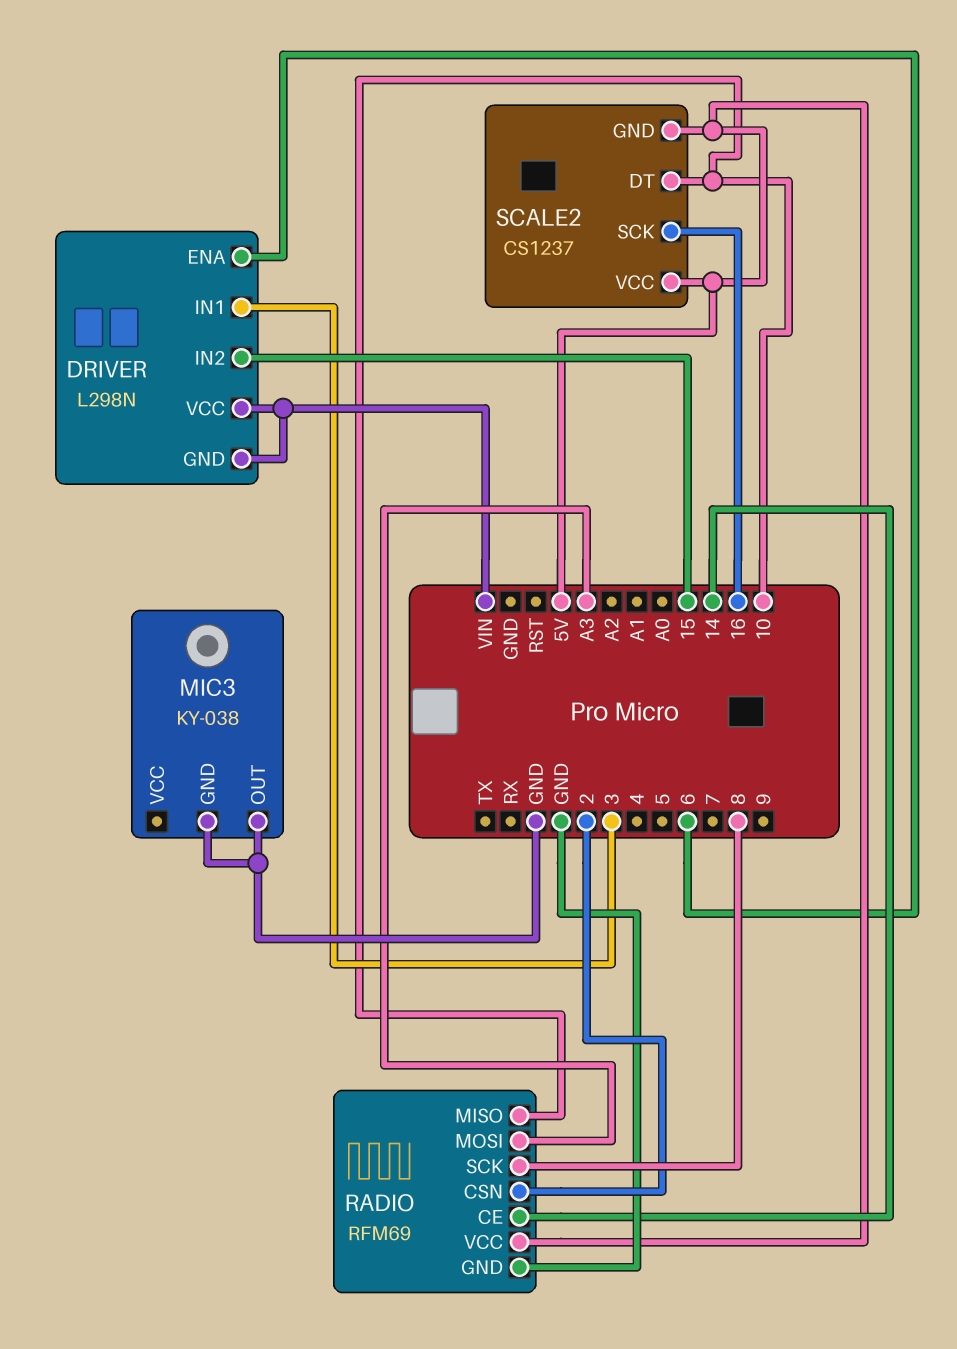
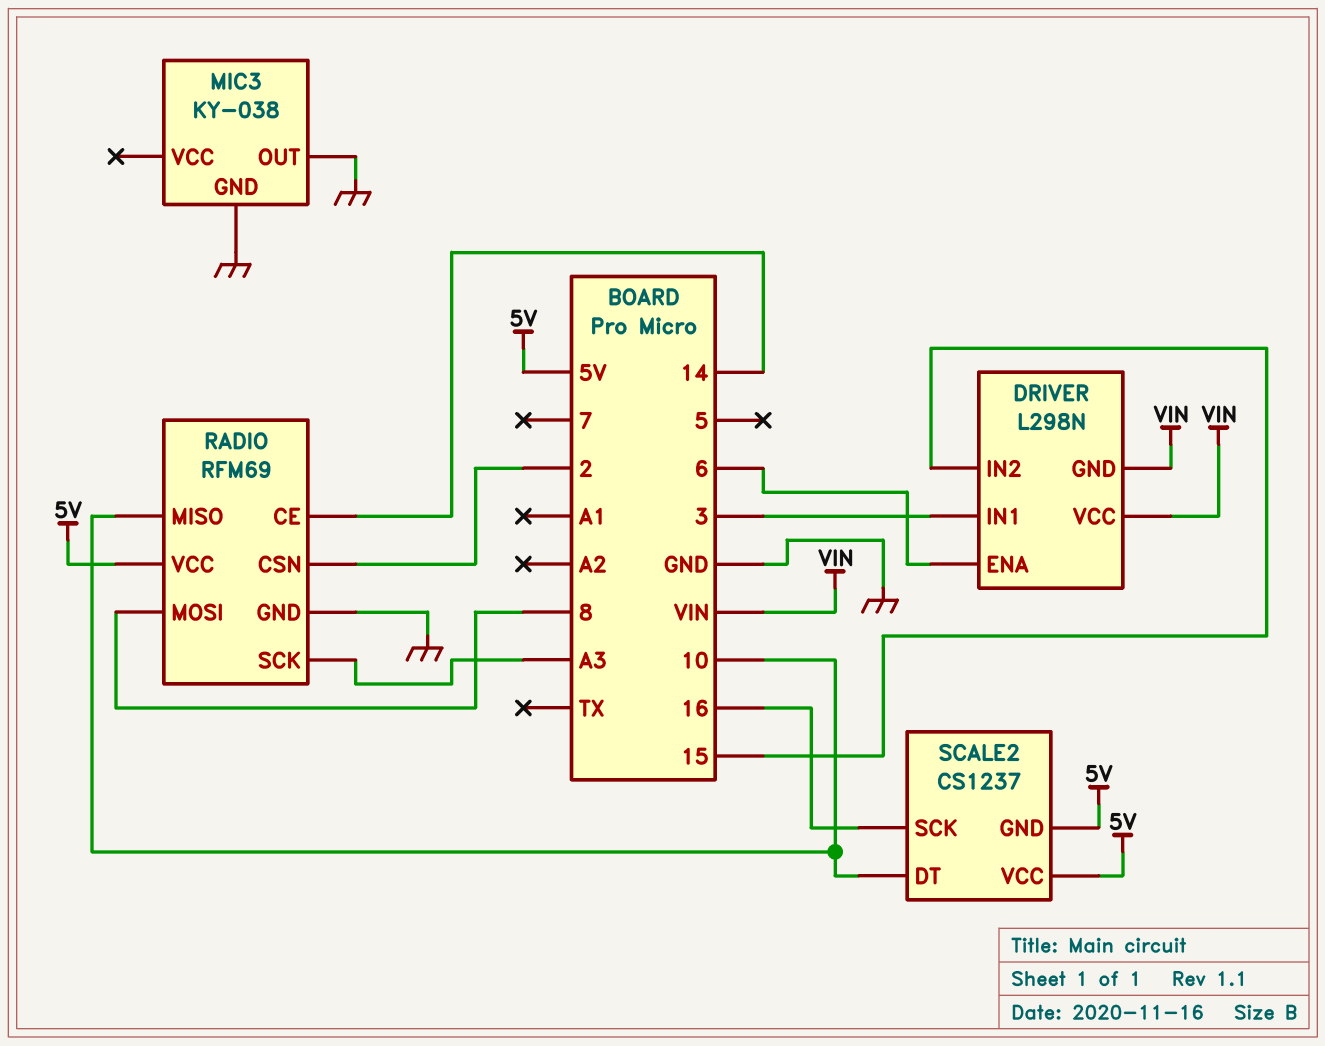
RADIO pin MOSI: A3 -> 8
RADIO pin SCK: 8 -> A3

